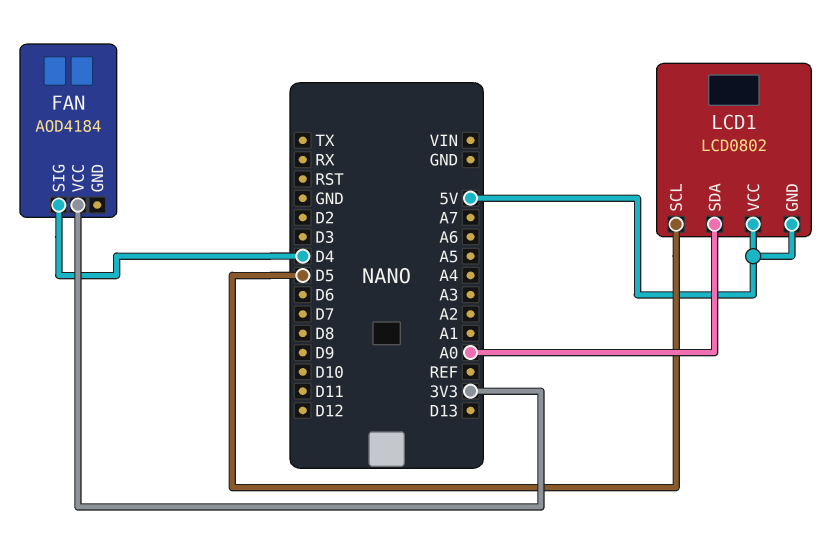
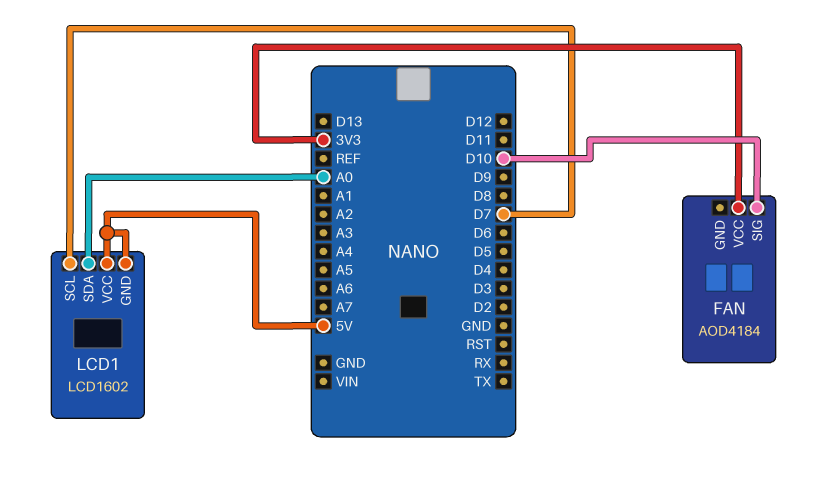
FAN pin SIG: D4 -> D10
LCD1: LCD0802 -> LCD1602
LCD1 pin SCL: D5 -> D7

